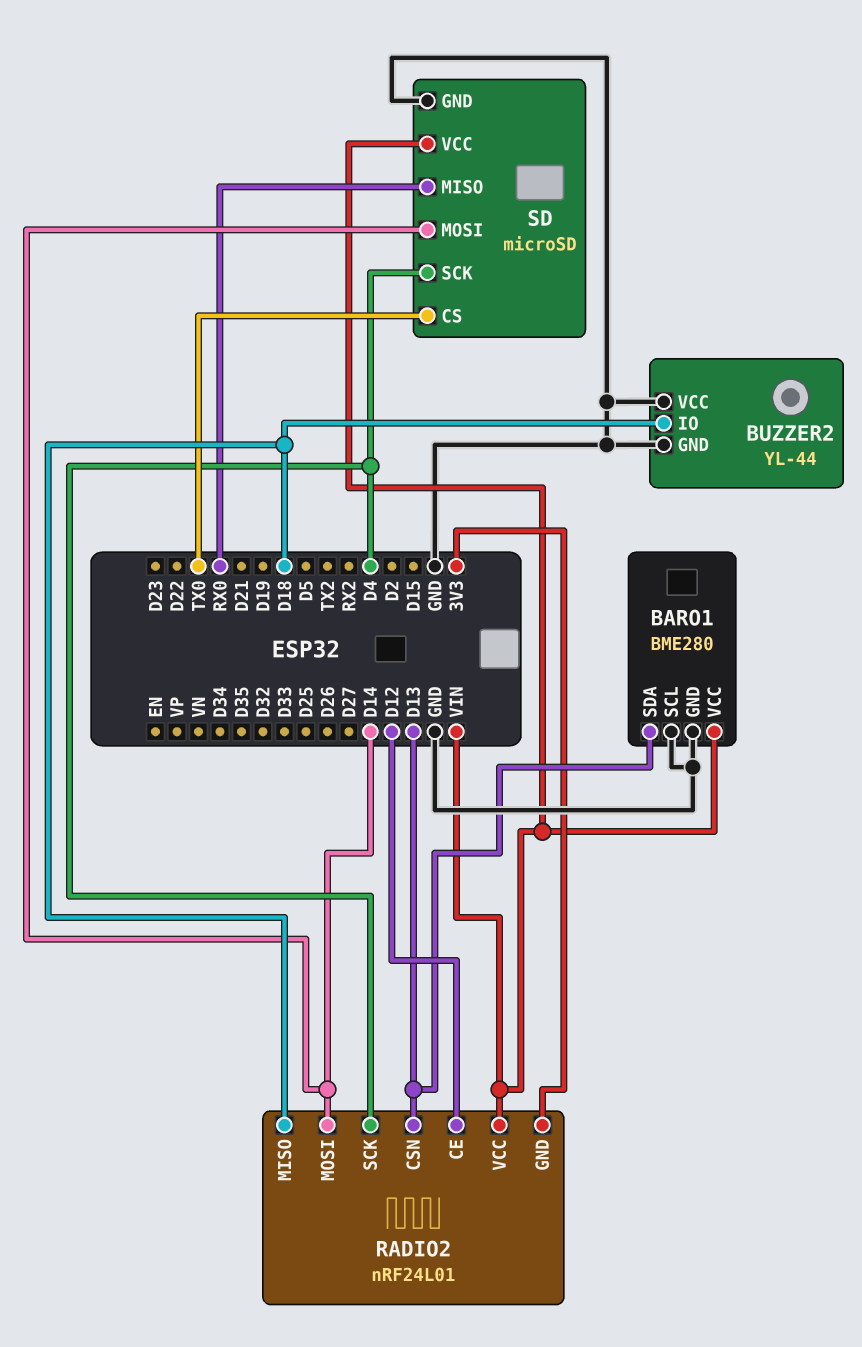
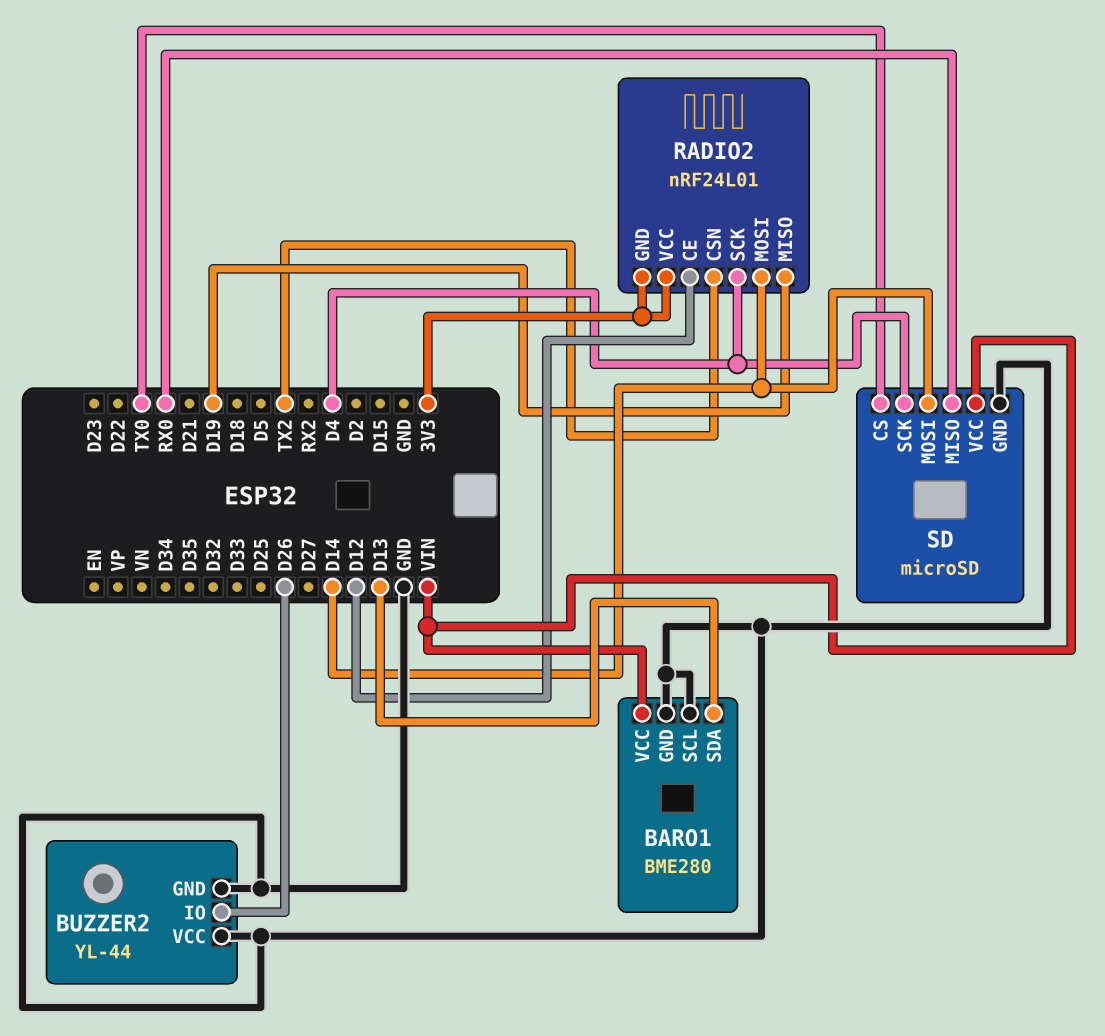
BUZZER2 pin IO: D18 -> D26
RADIO2 pin CSN: D13 -> TX2
RADIO2 pin MISO: D18 -> D19
RADIO2 pin VCC: VIN -> 3V3

